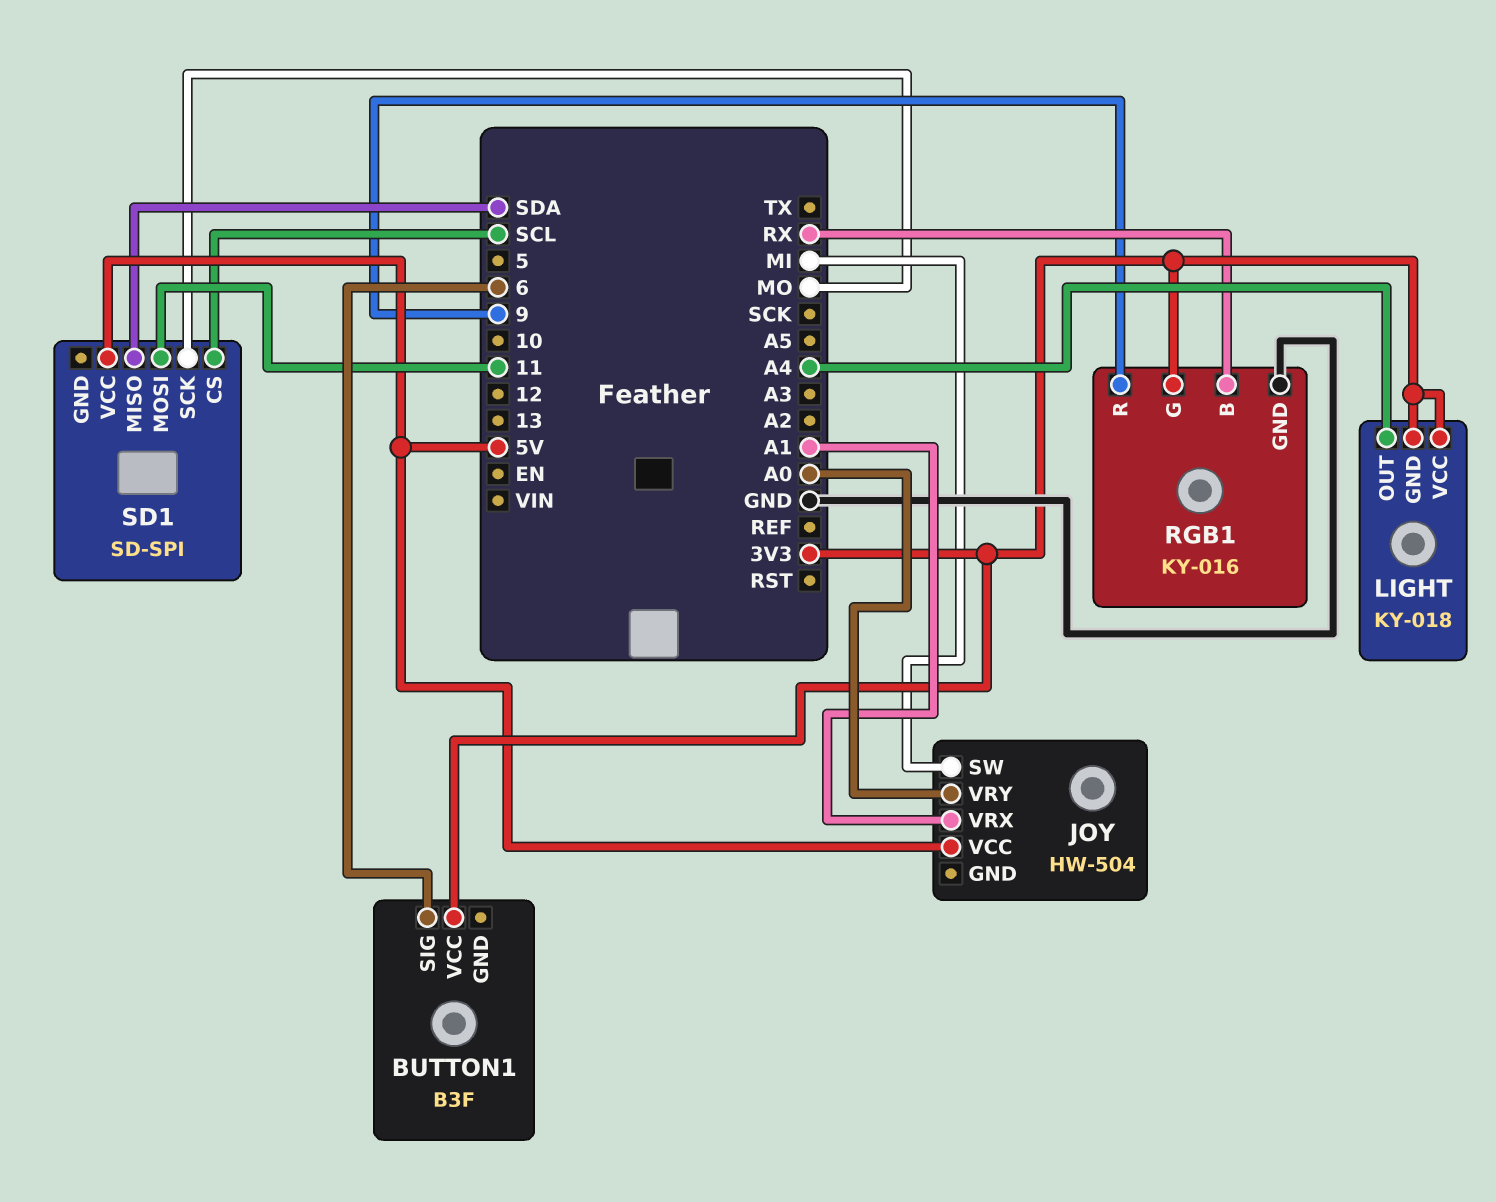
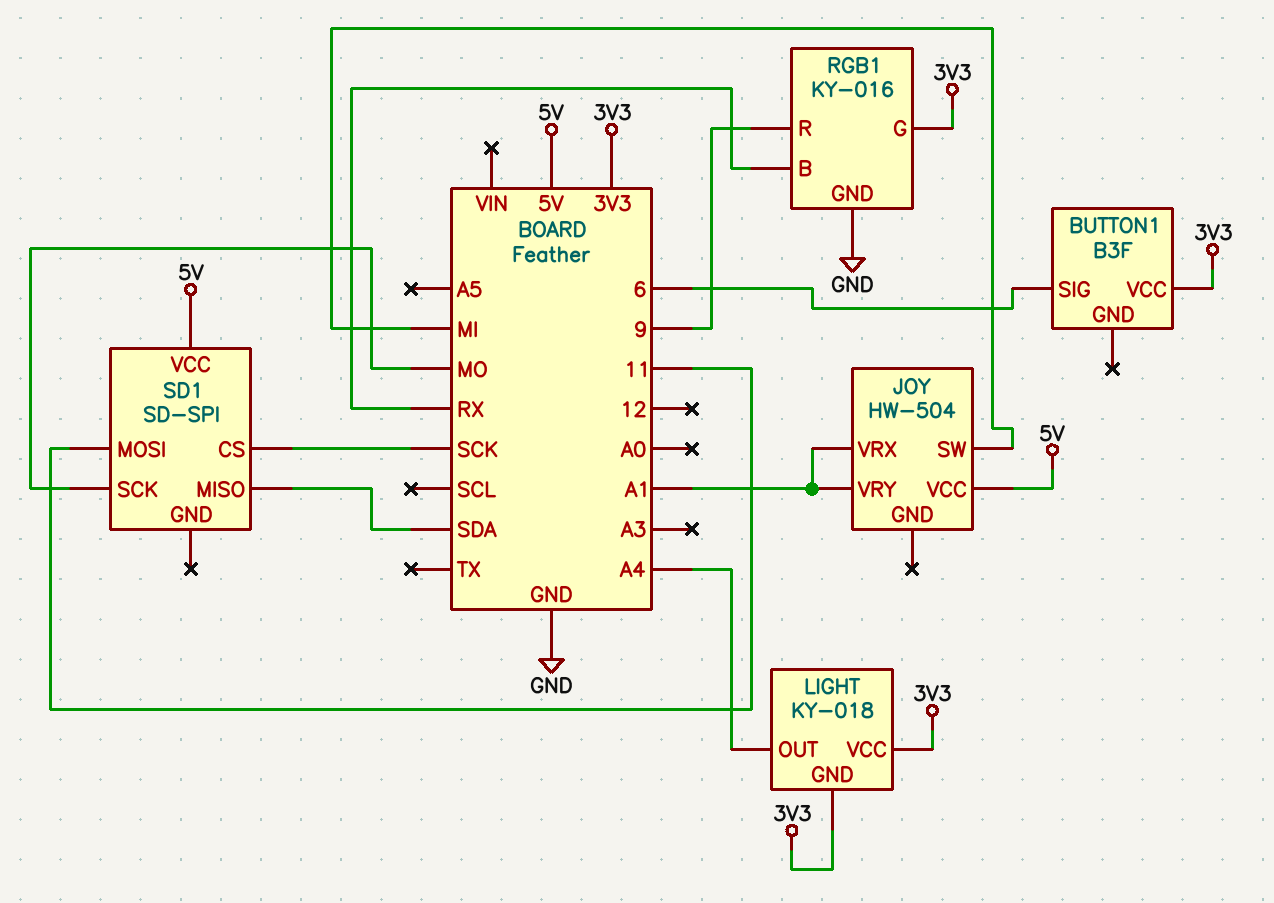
JOY pin VRY: A0 -> A1
SD1 pin CS: SCL -> SCK

